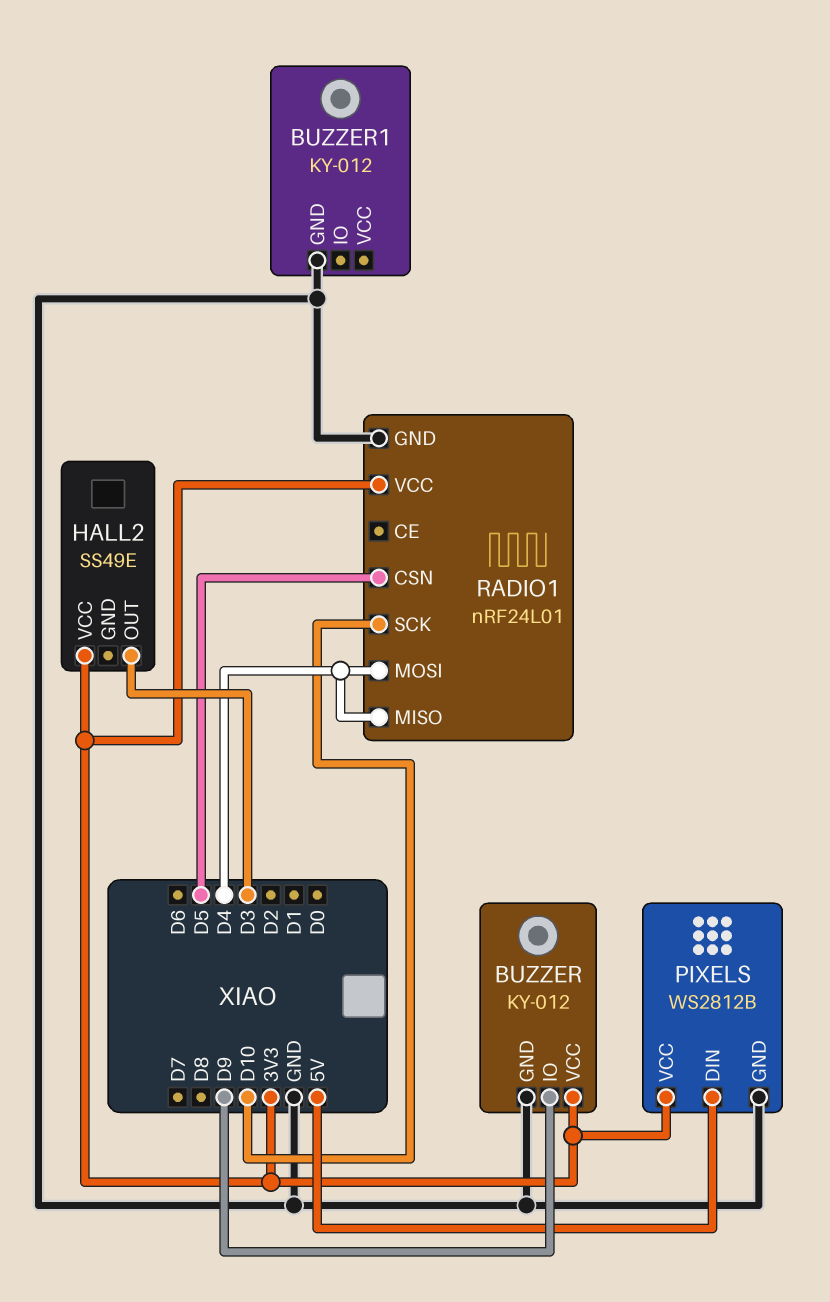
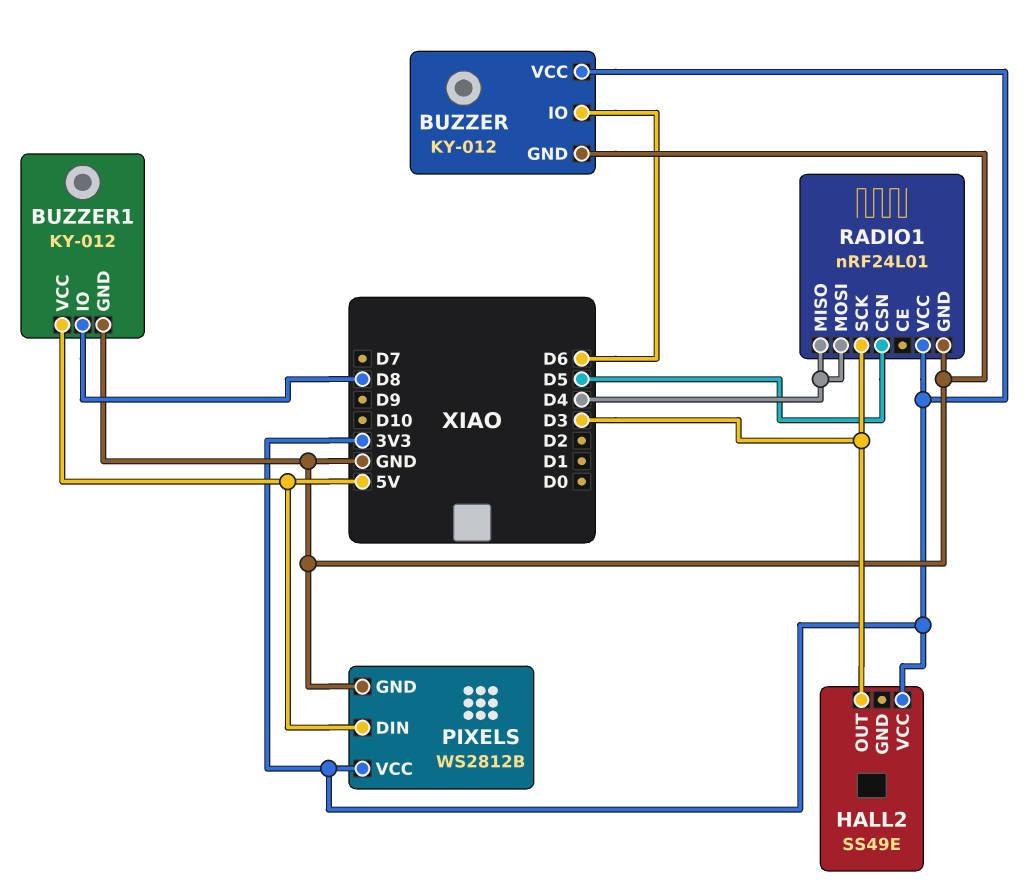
BUZZER pin IO: D9 -> D6
BUZZER1 pin IO: none -> D8
BUZZER1 pin VCC: none -> 5V
RADIO1 pin SCK: D10 -> D3

